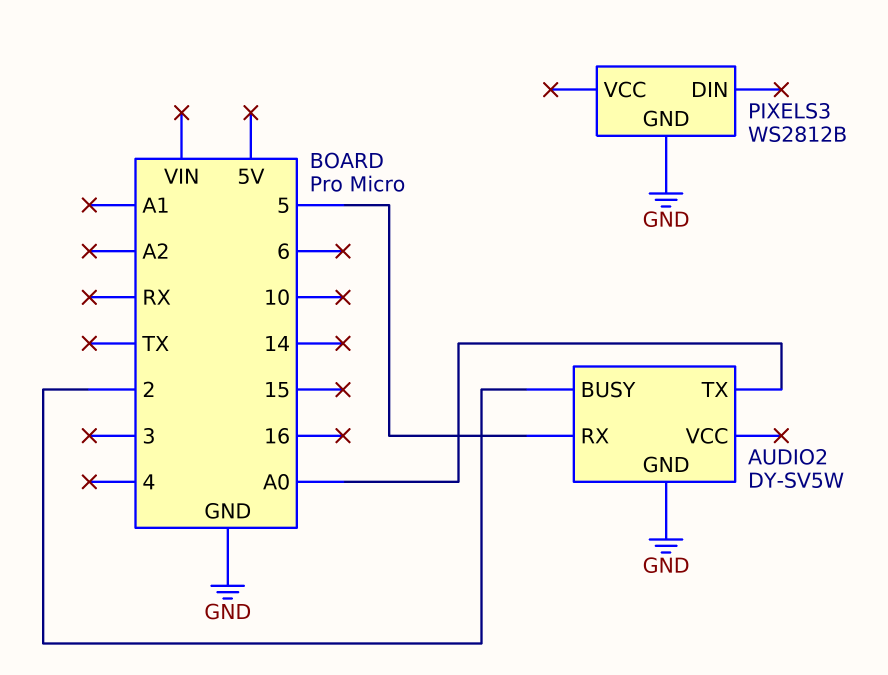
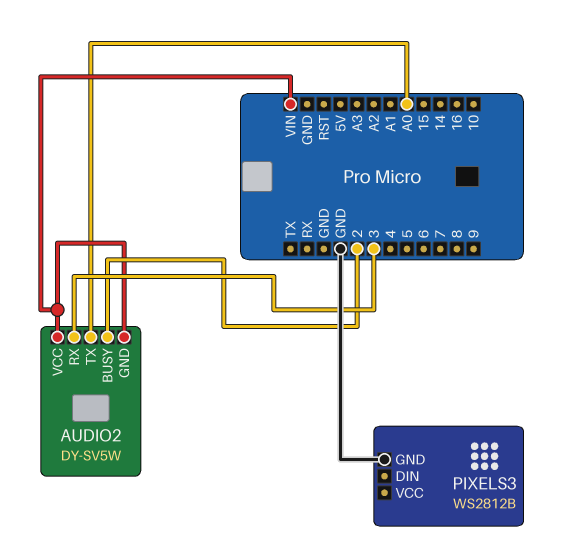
AUDIO2 pin GND: GND -> VIN
AUDIO2 pin RX: 5 -> 3
AUDIO2 pin VCC: none -> VIN

